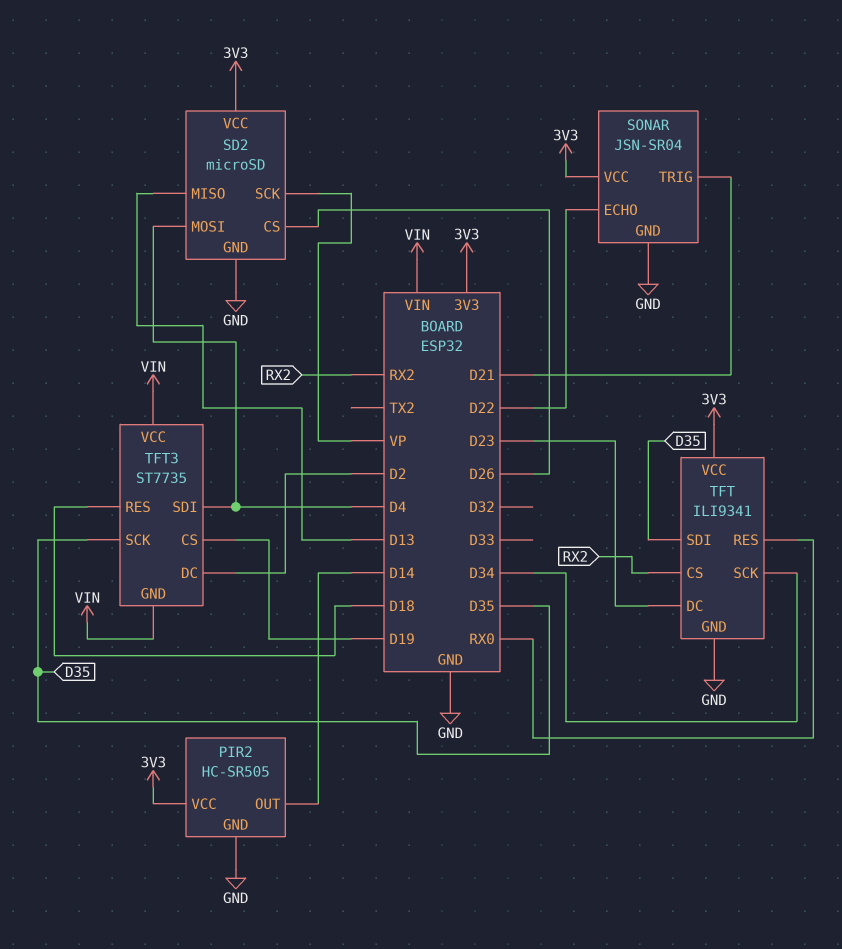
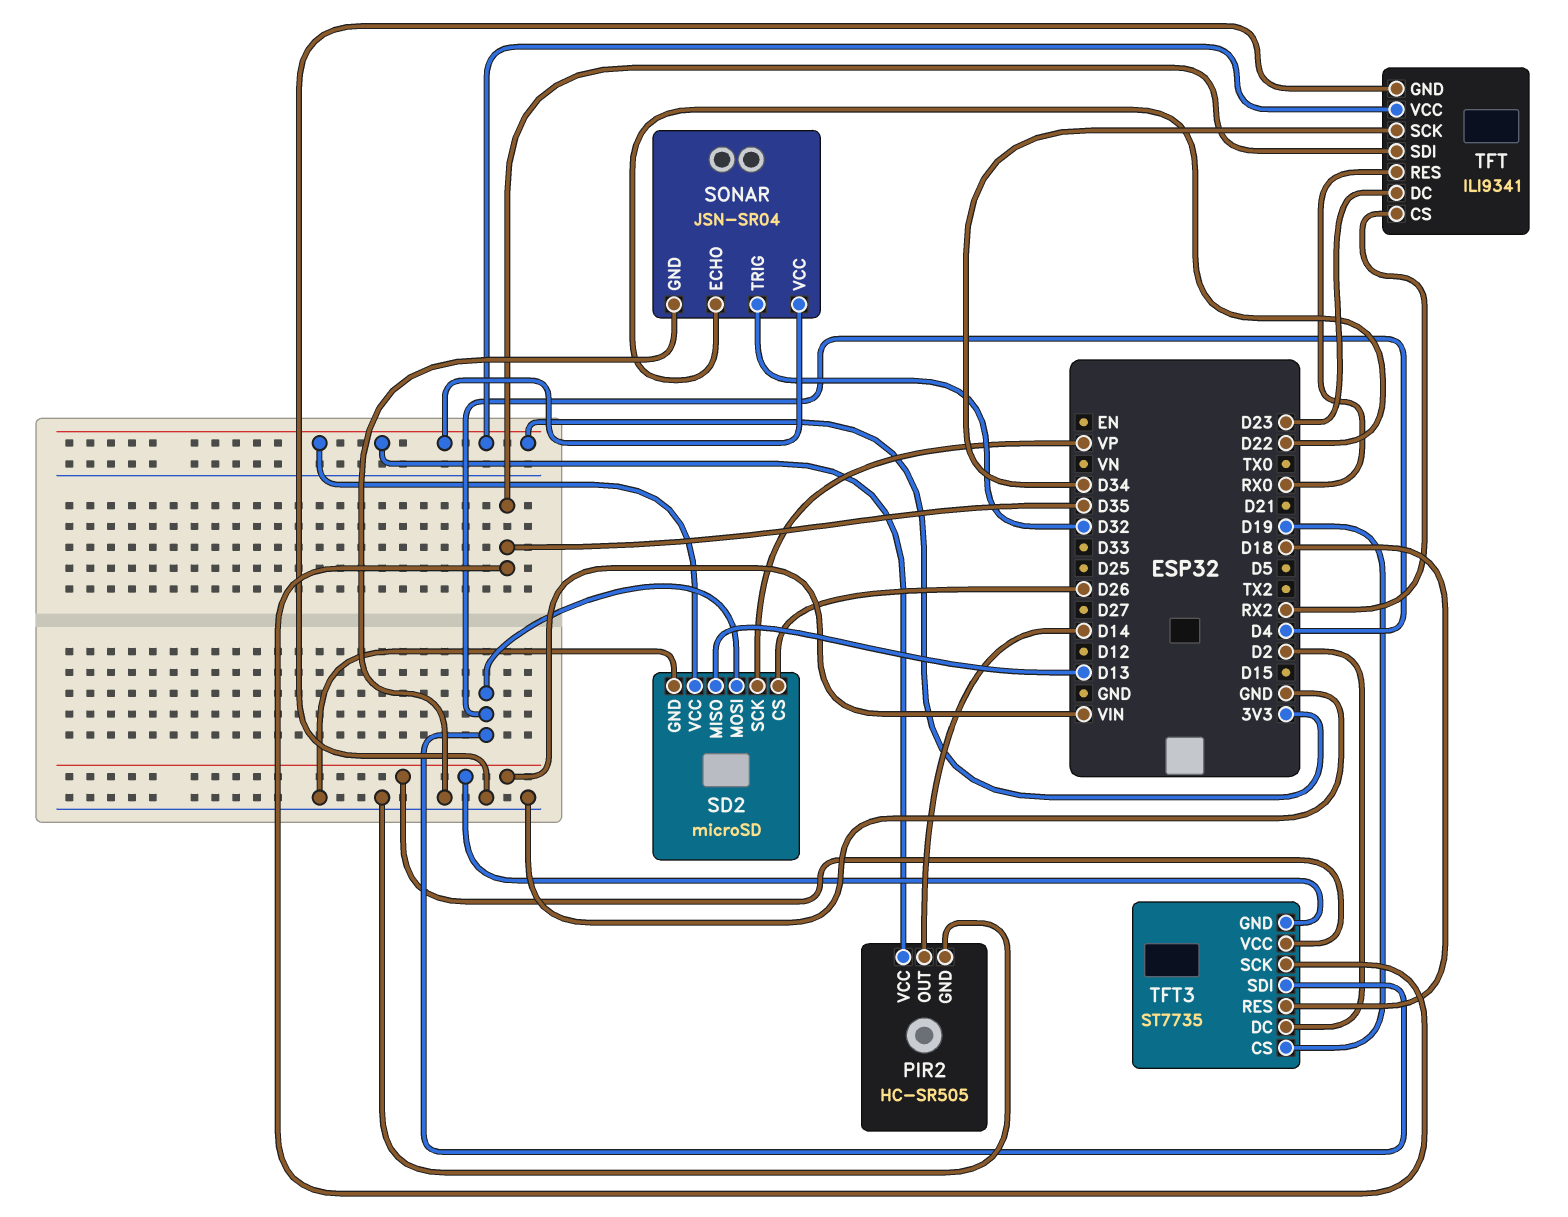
SONAR pin TRIG: D21 -> D32

